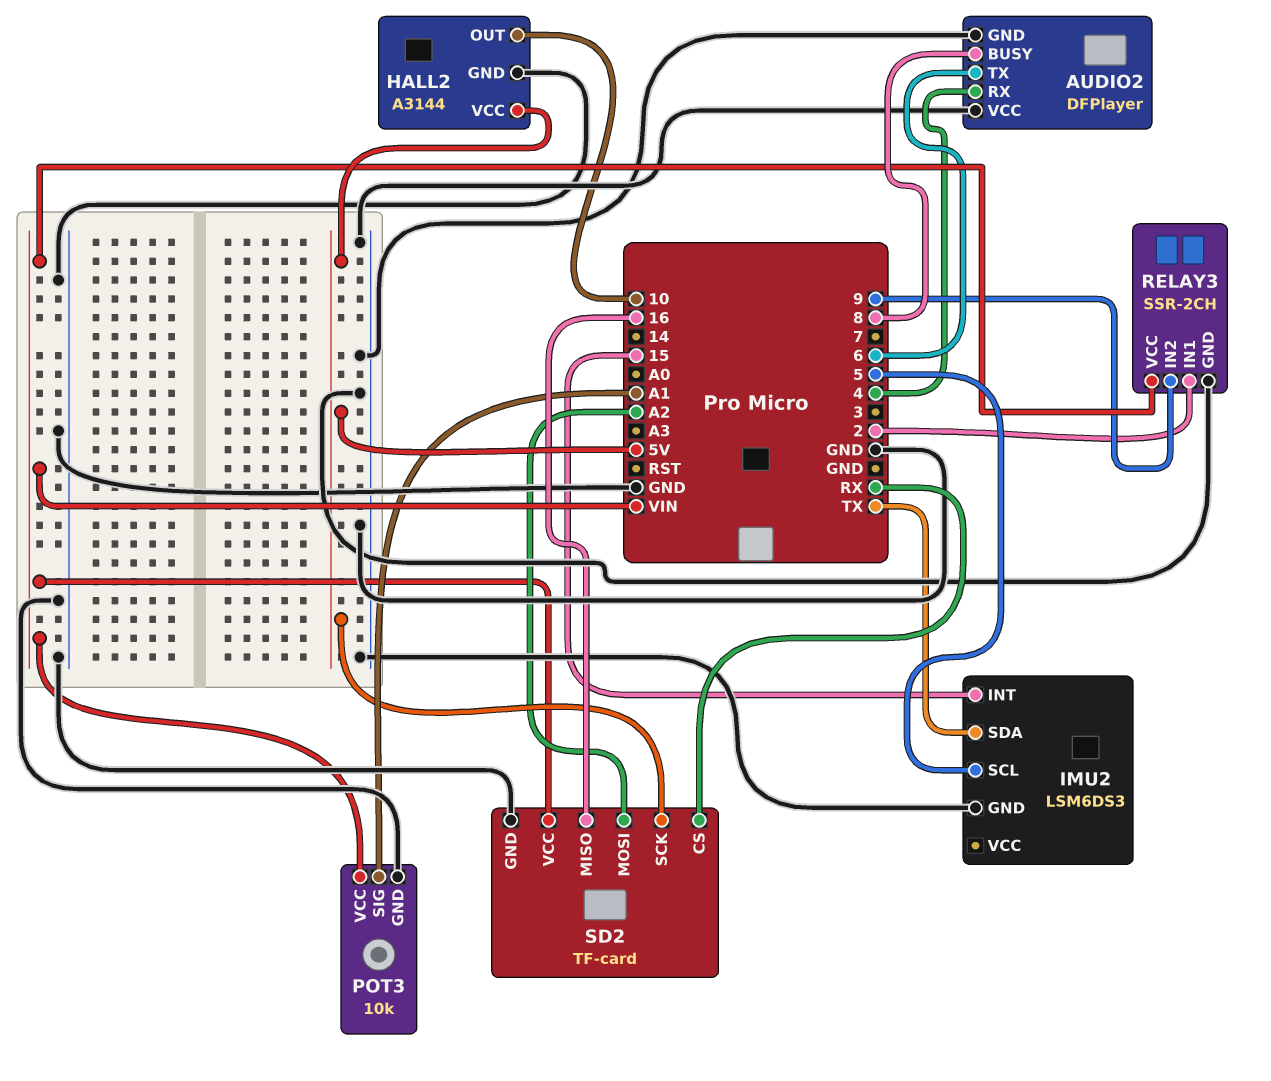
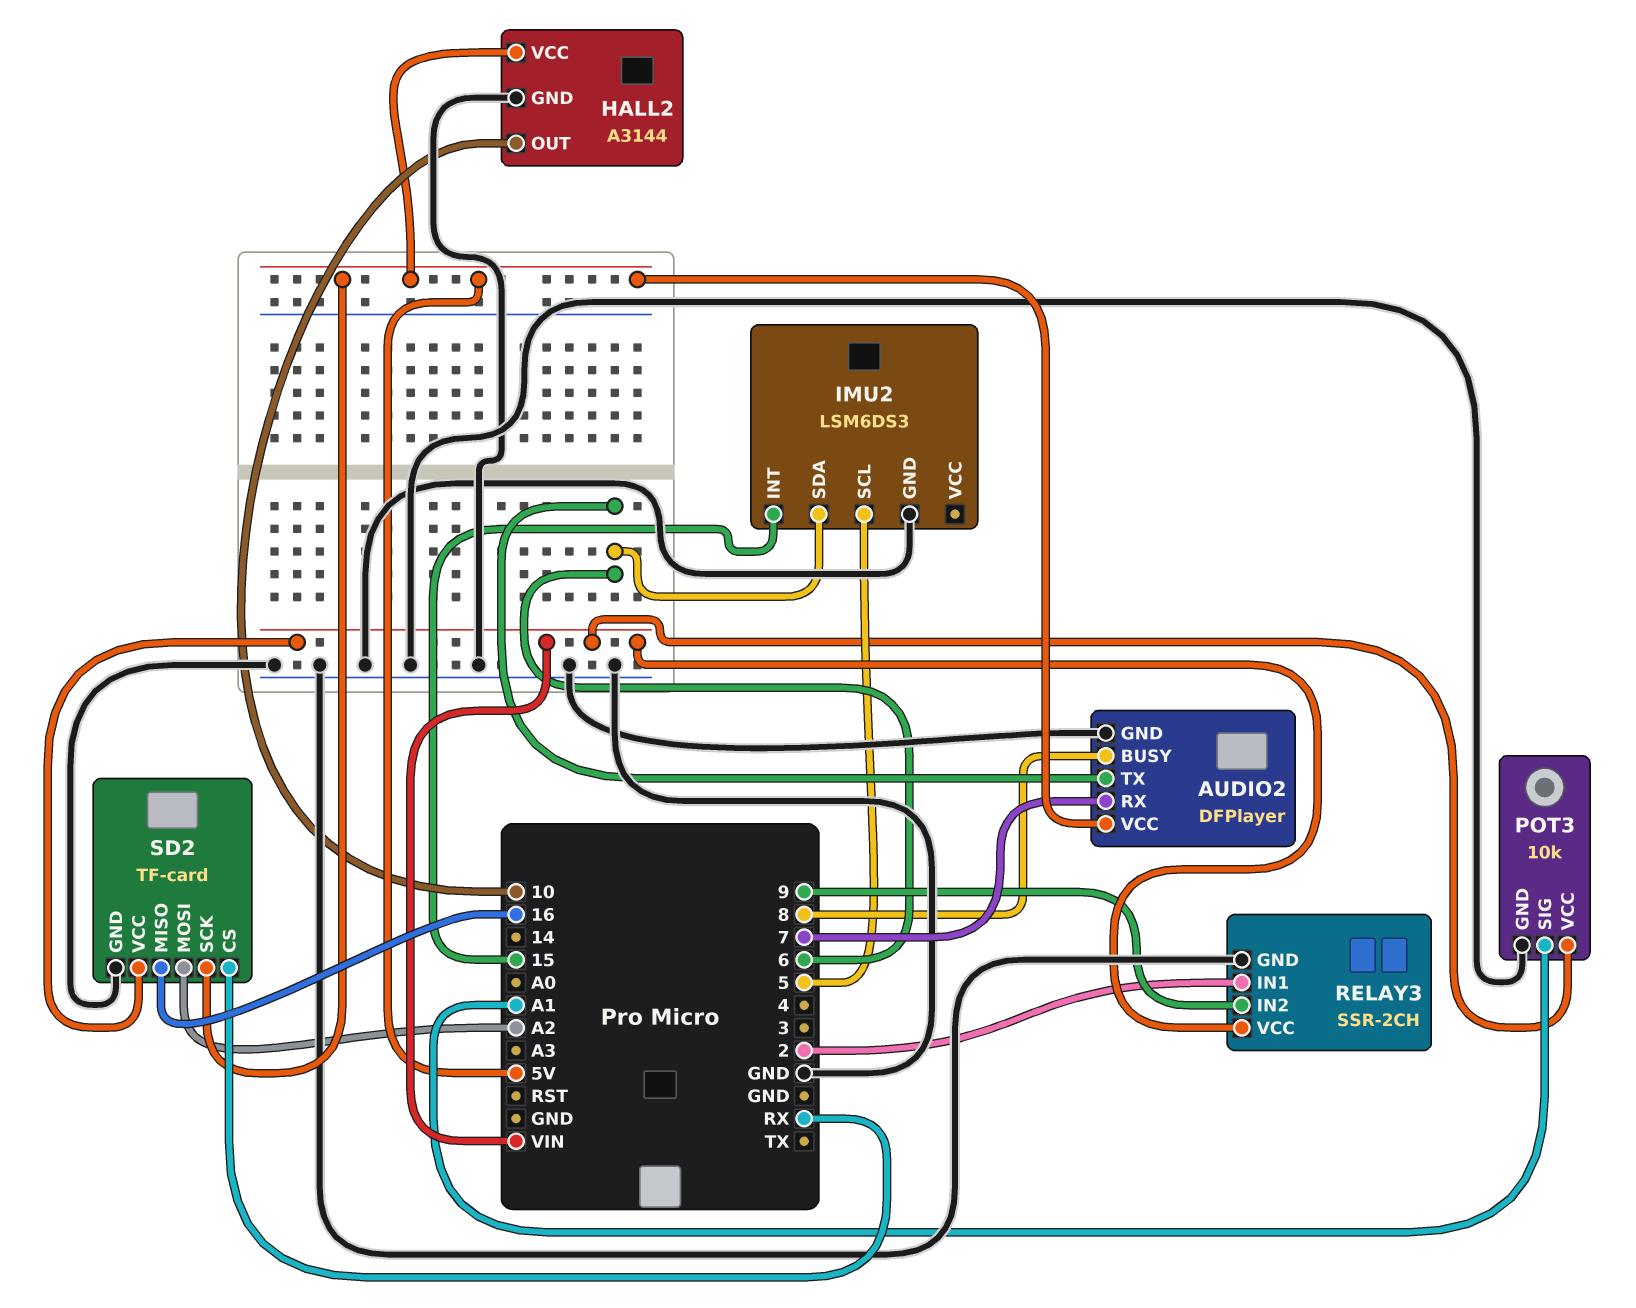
AUDIO2 pin RX: 4 -> 7
AUDIO2 pin VCC: GND -> 5V
IMU2 pin SDA: TX -> 6

